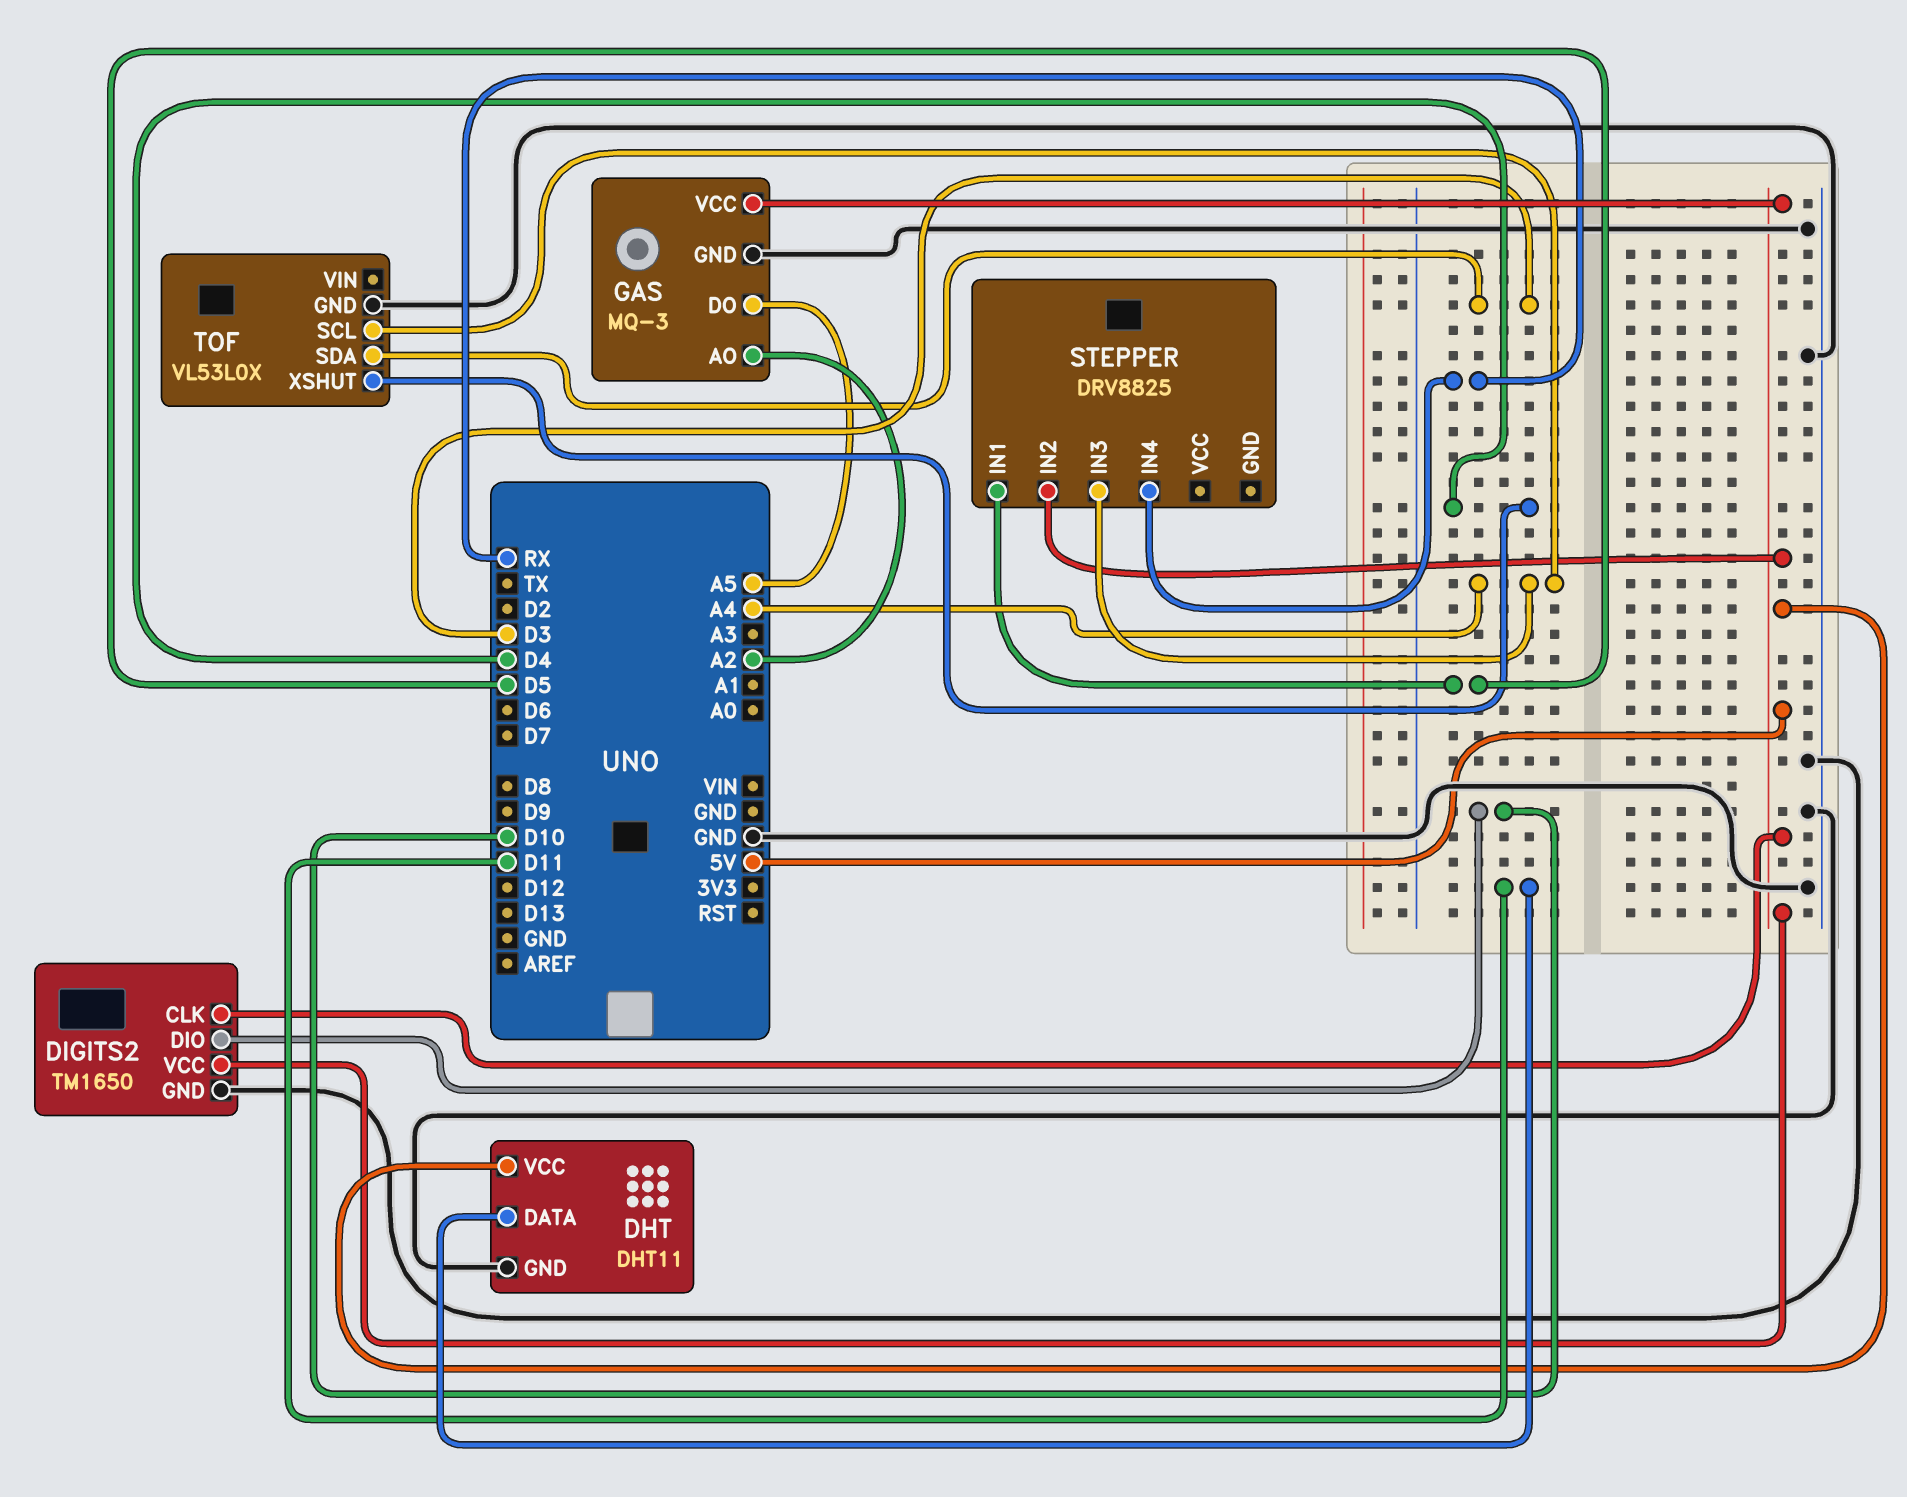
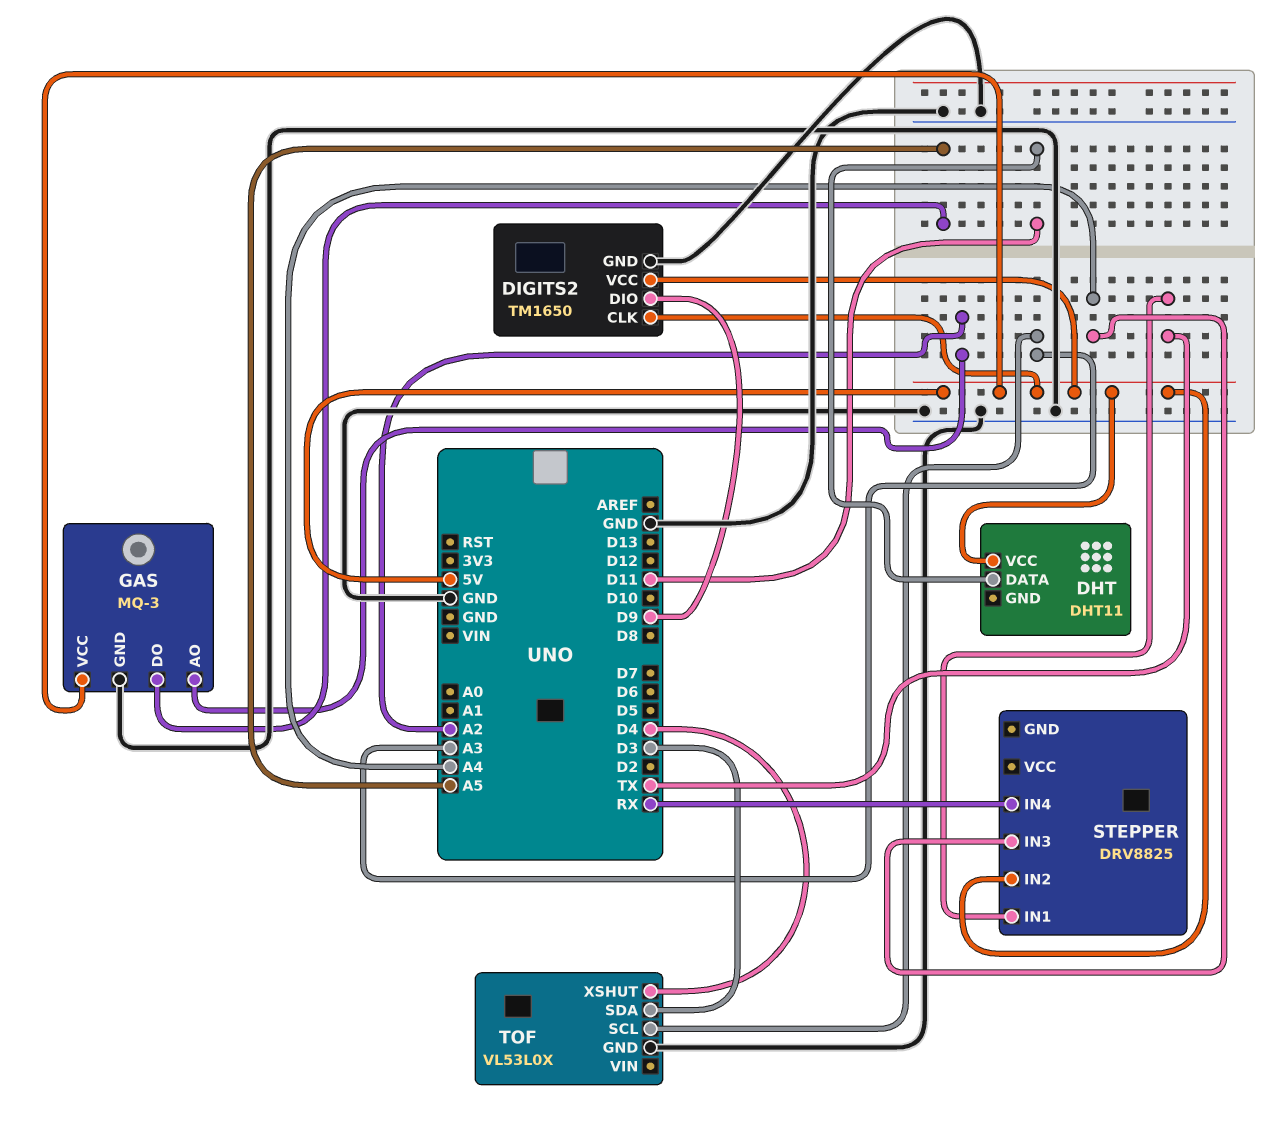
DHT pin GND: GND -> none
DIGITS2 pin DIO: D10 -> D9
STEPPER pin IN1: D5 -> TX
TOF pin SCL: A4 -> A3

